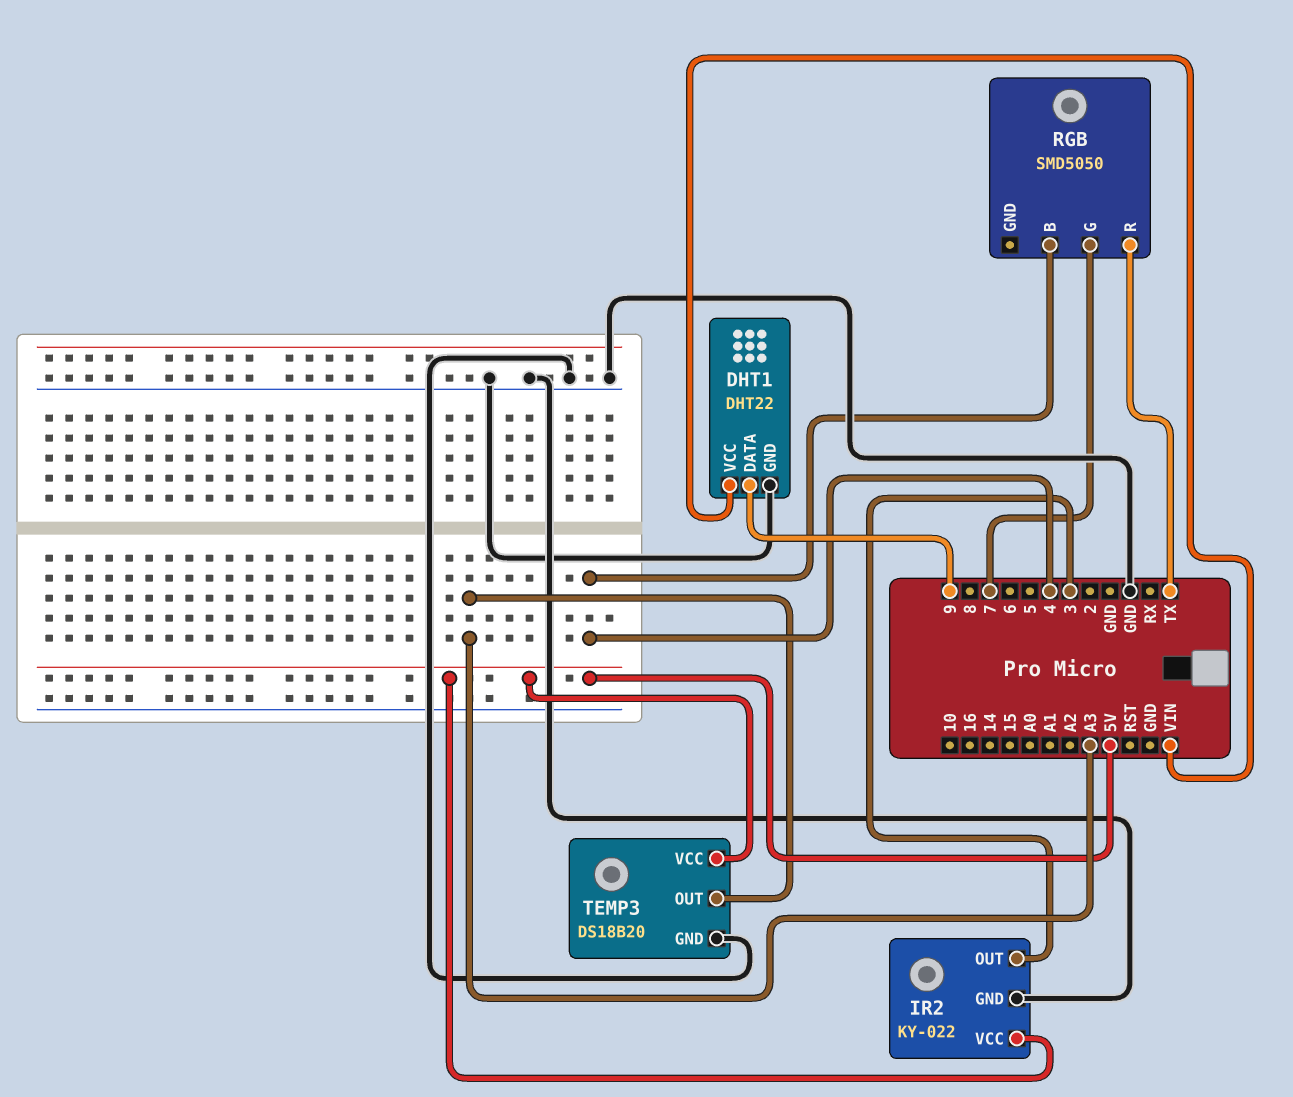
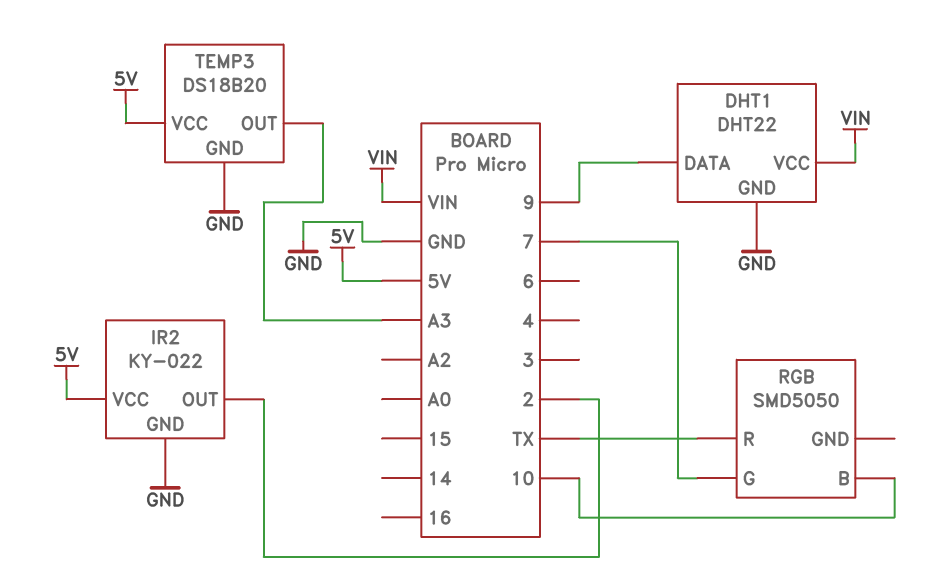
IR2 pin OUT: 3 -> 2
RGB pin B: 4 -> 10

